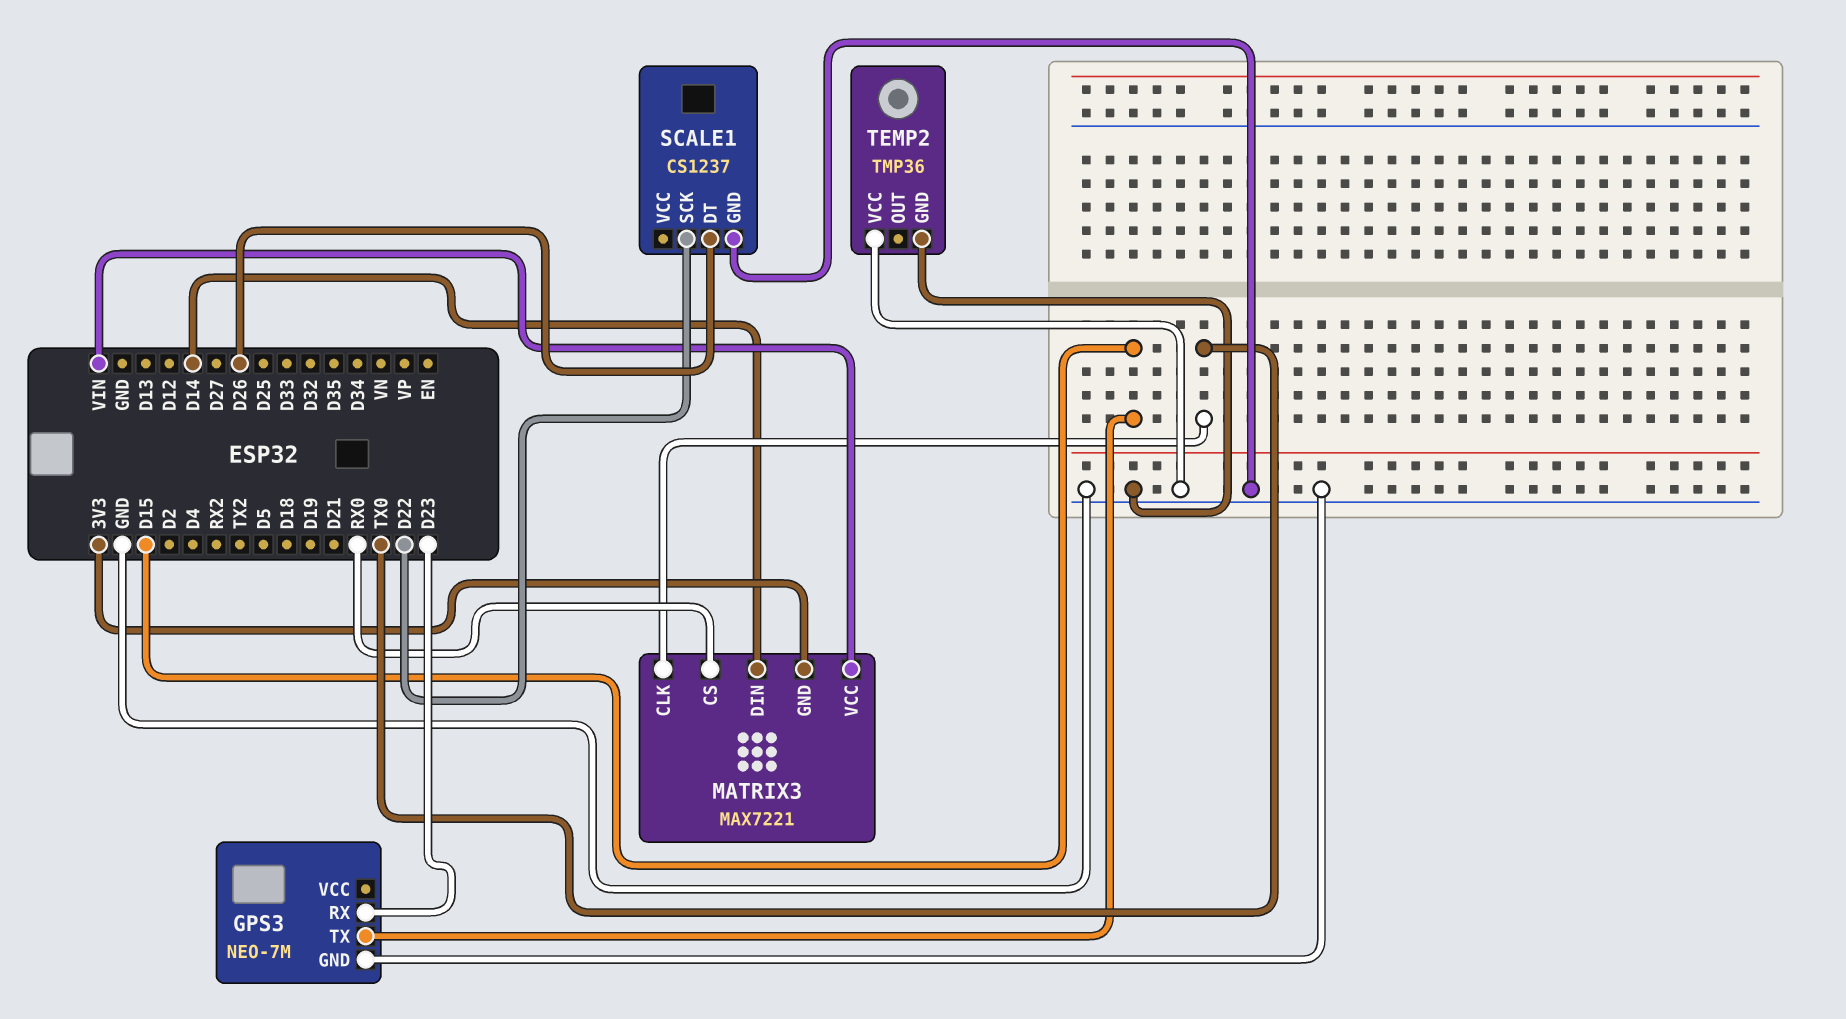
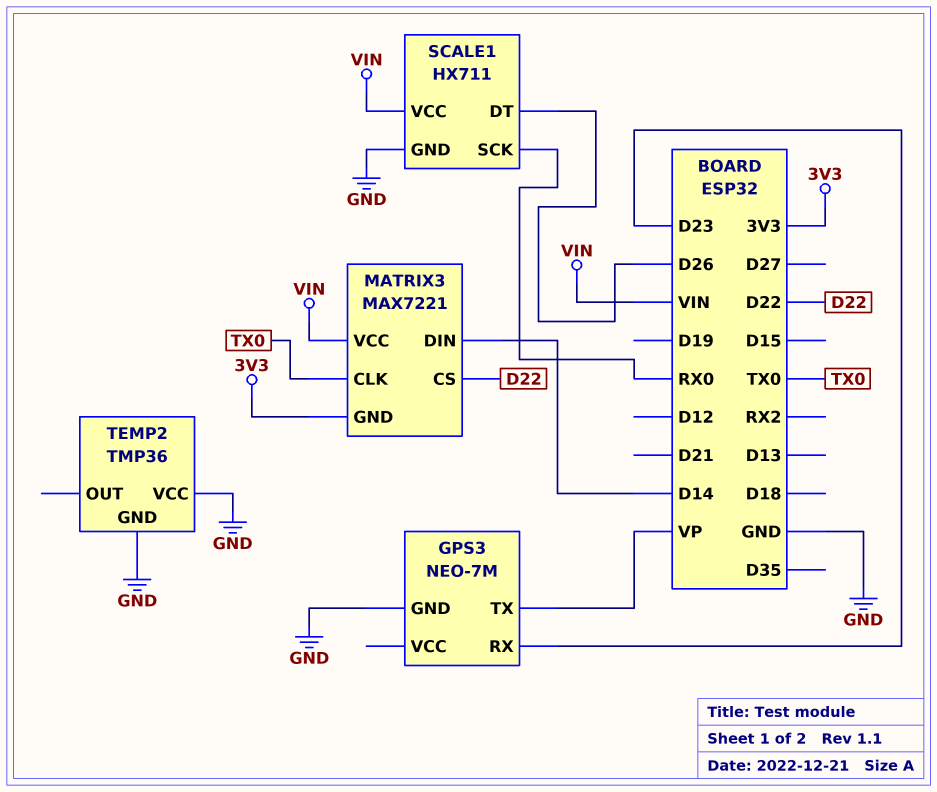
GPS3 pin TX: D15 -> VP
MATRIX3 pin CS: RX0 -> D22
SCALE1: CS1237 -> HX711
SCALE1 pin SCK: D22 -> RX0
SCALE1 pin VCC: none -> VIN

